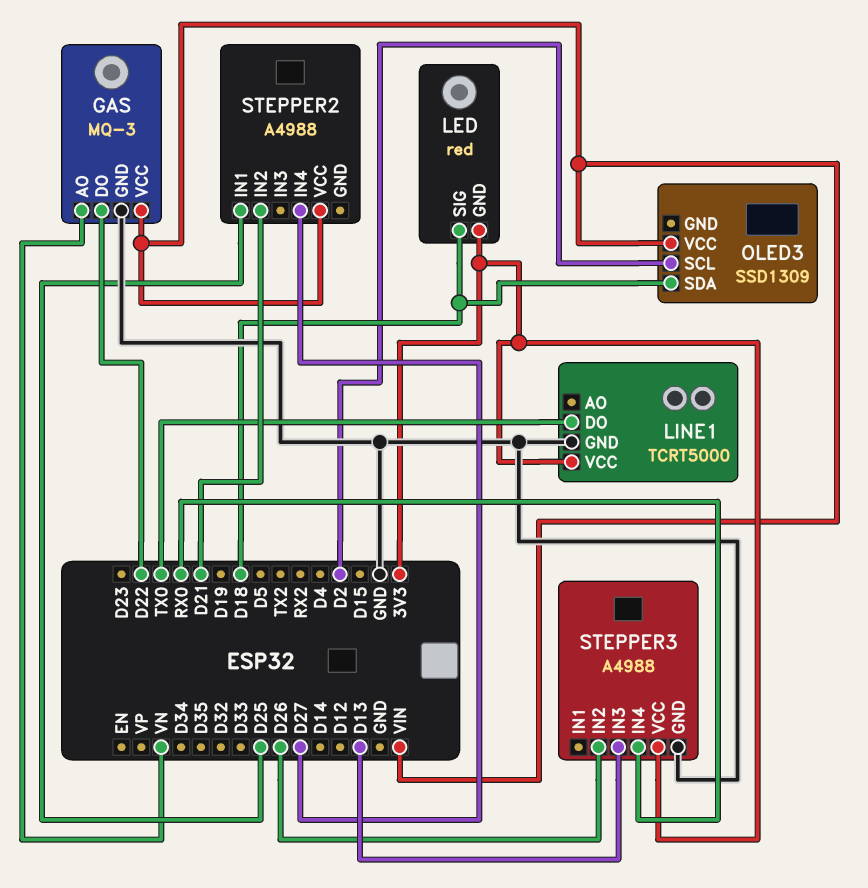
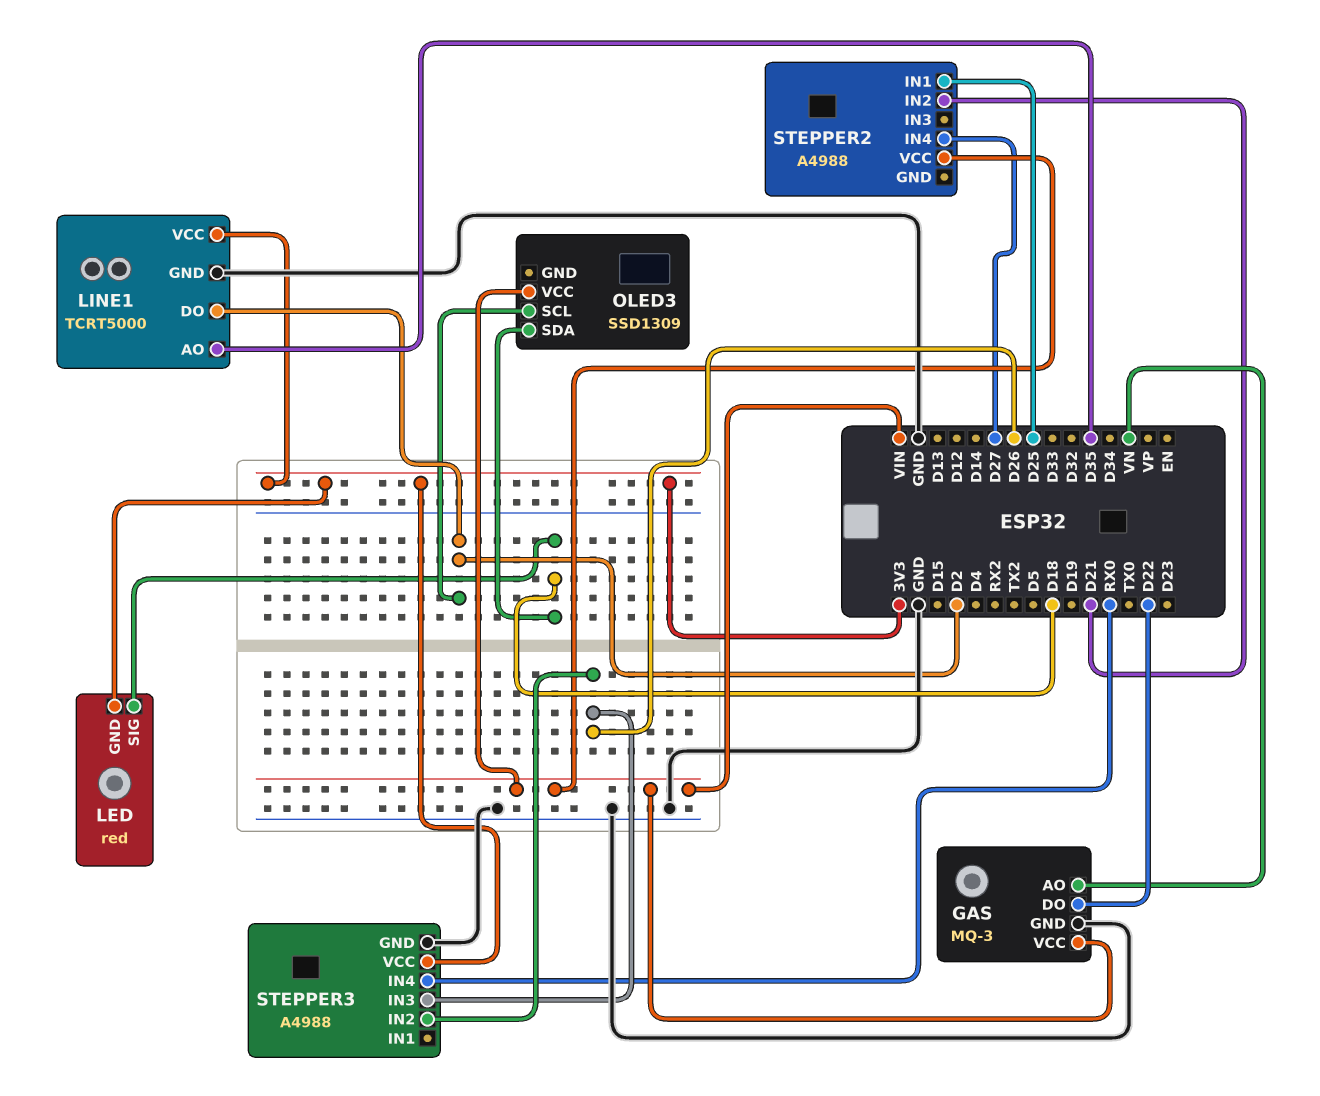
LINE1 pin AO: none -> D35
LINE1 pin DO: TX0 -> D2
STEPPER3 pin IN3: D13 -> D26

